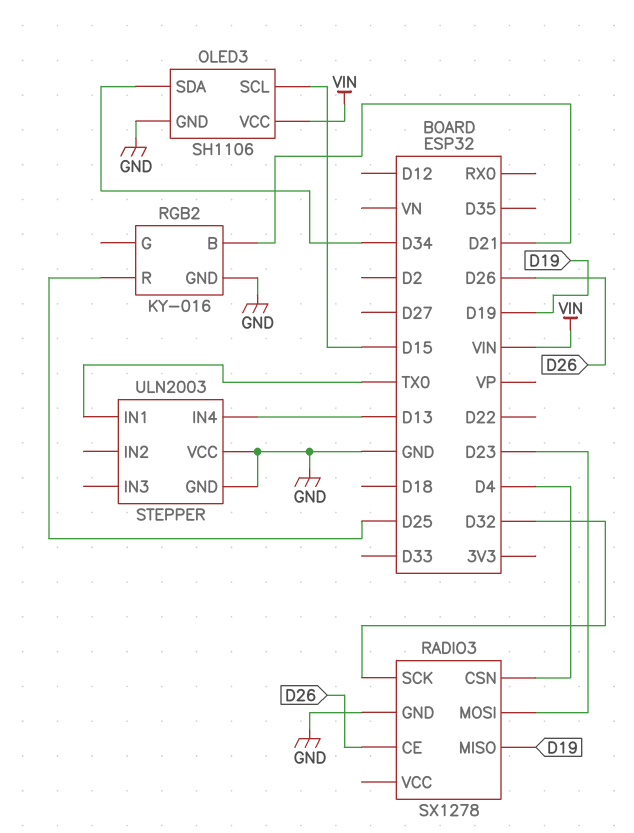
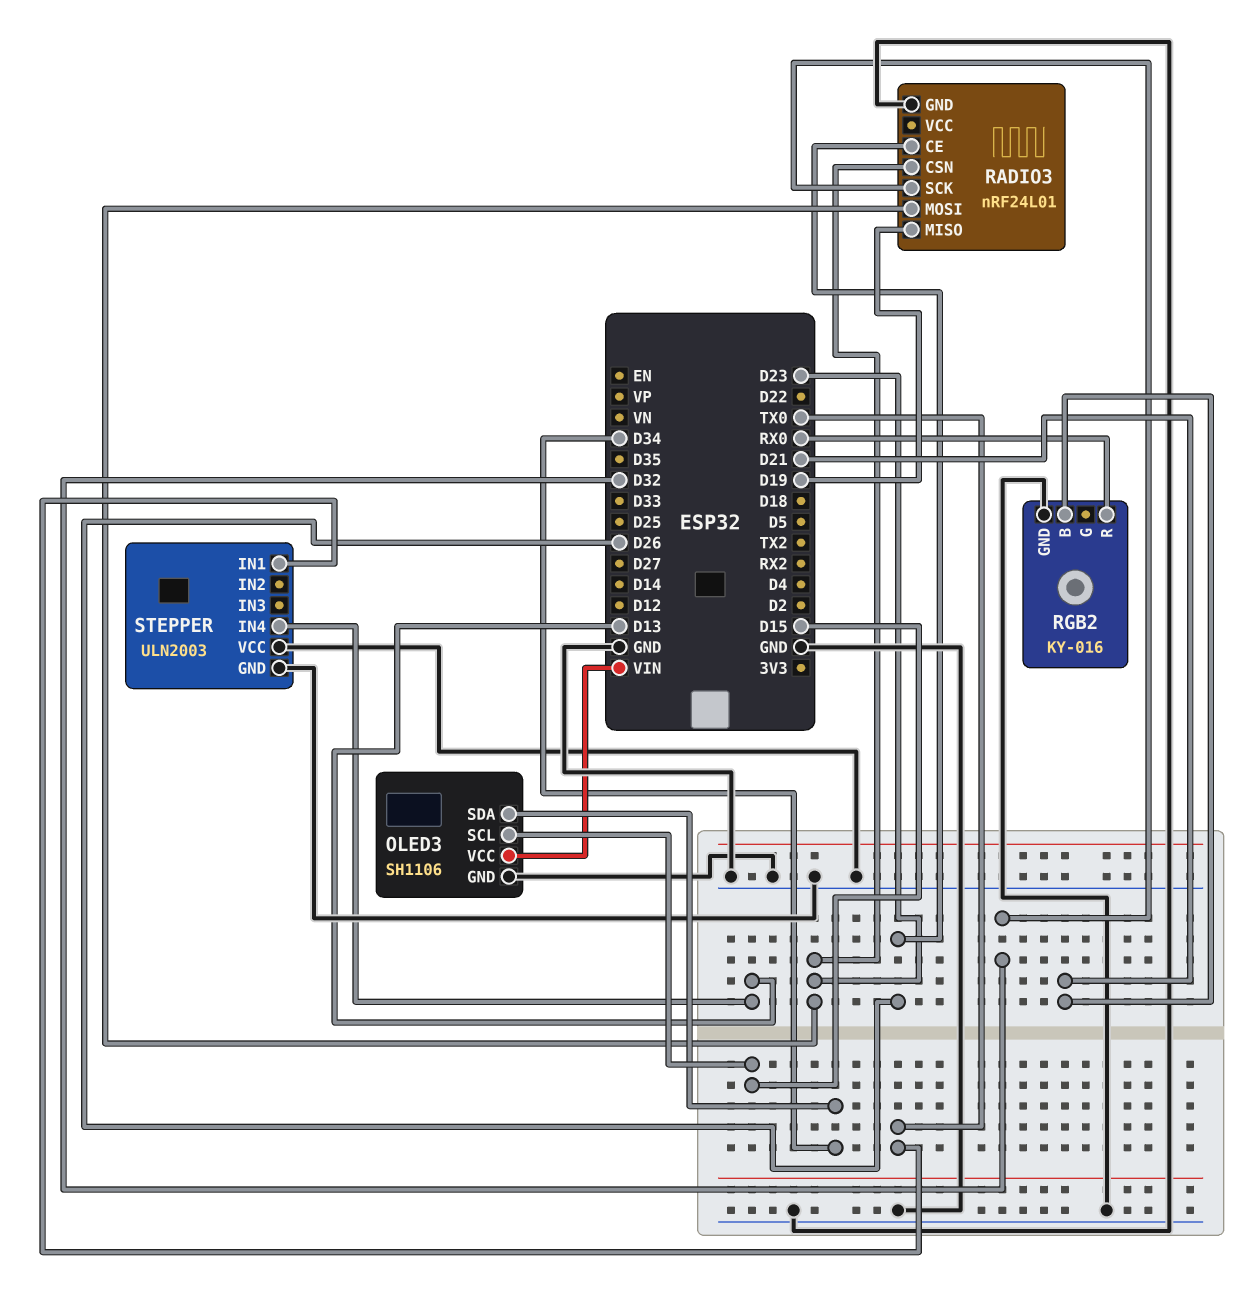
RADIO3: SX1278 -> nRF24L01
RADIO3 pin CSN: D4 -> D23
RGB2 pin R: D25 -> RX0

